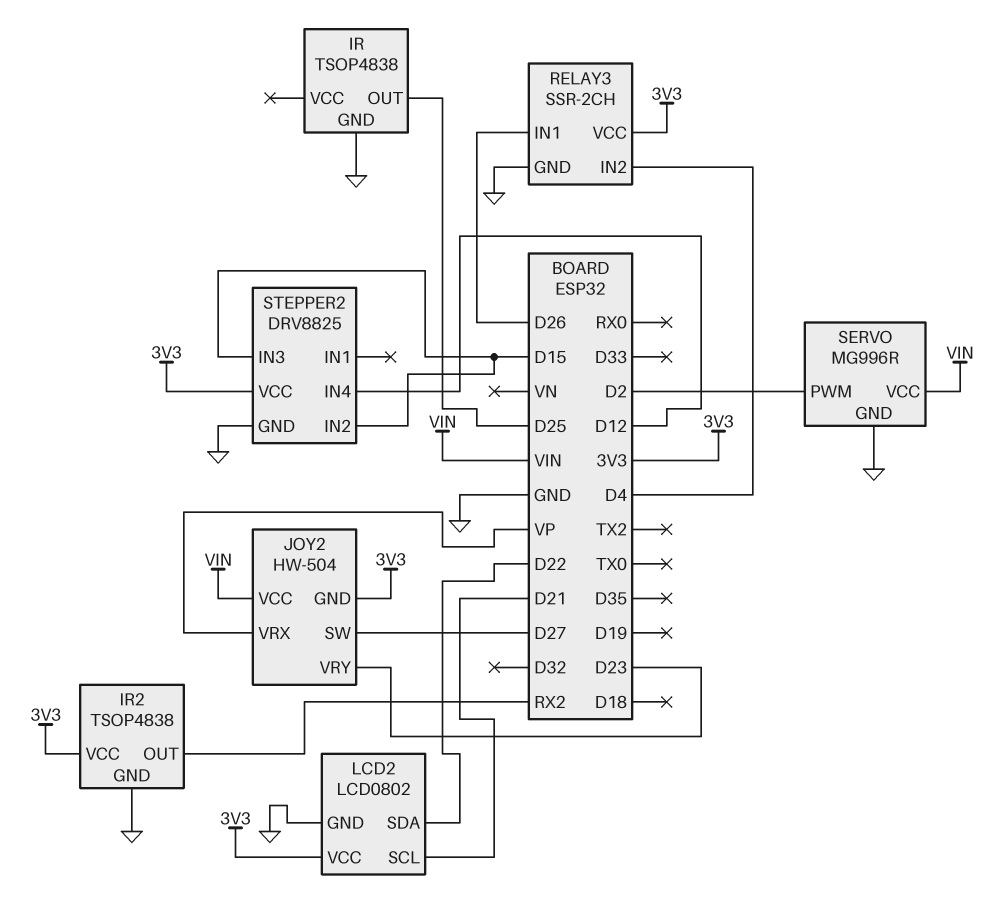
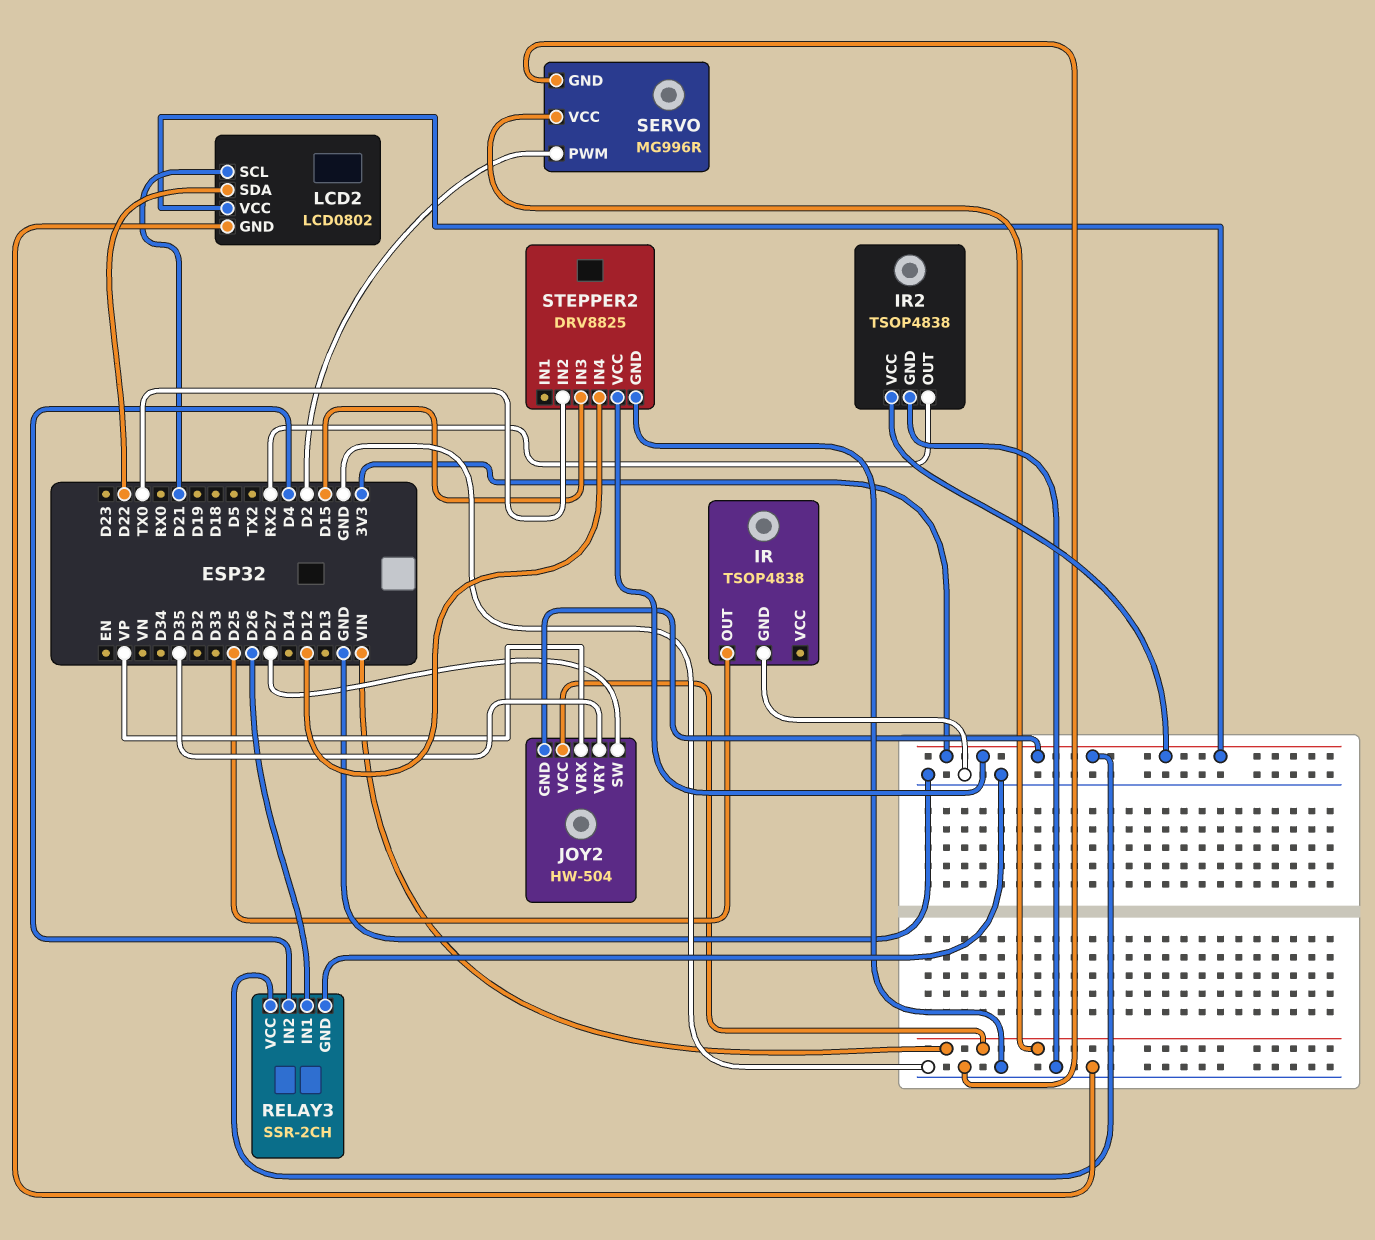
JOY2 pin VRY: D23 -> D35
STEPPER2 pin IN2: D15 -> TX0

